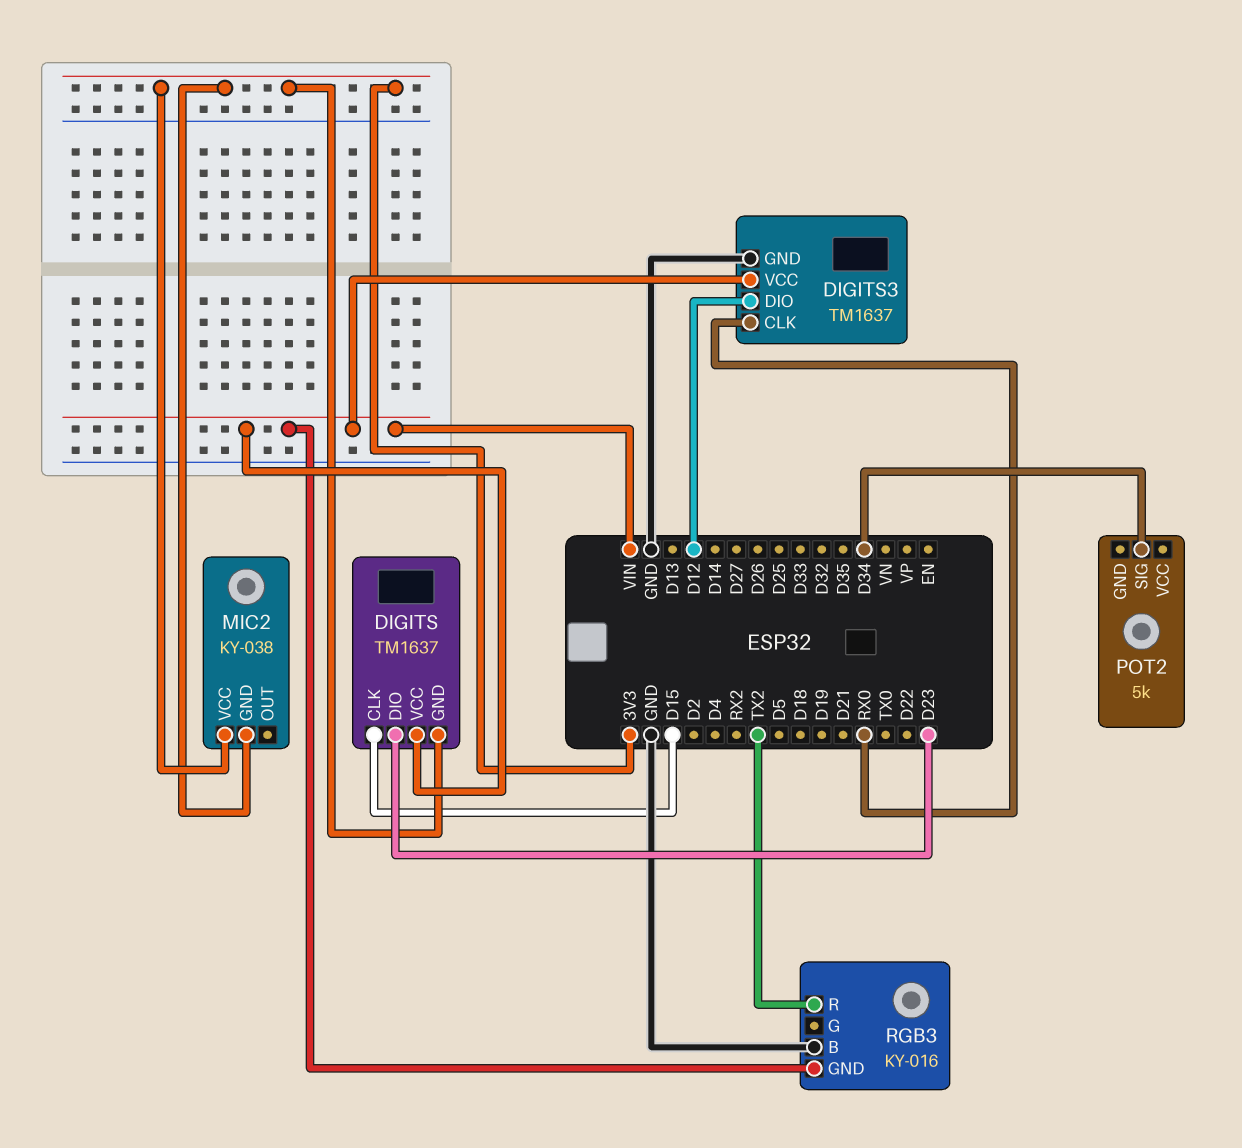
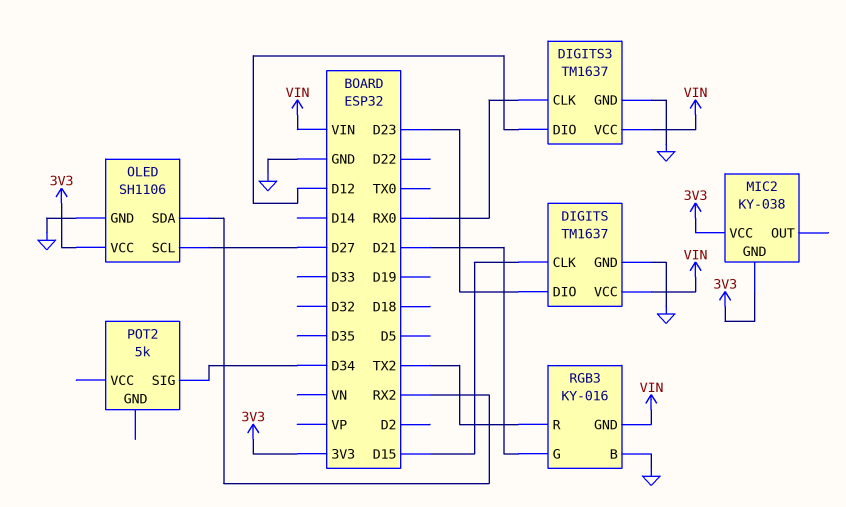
DIGITS pin GND: 3V3 -> GND
OLED: none -> SH1106
OLED pin GND: none -> GND
OLED pin SCL: none -> D27
OLED pin SDA: none -> RX2
OLED pin VCC: none -> 3V3
RGB3 pin G: none -> D21

